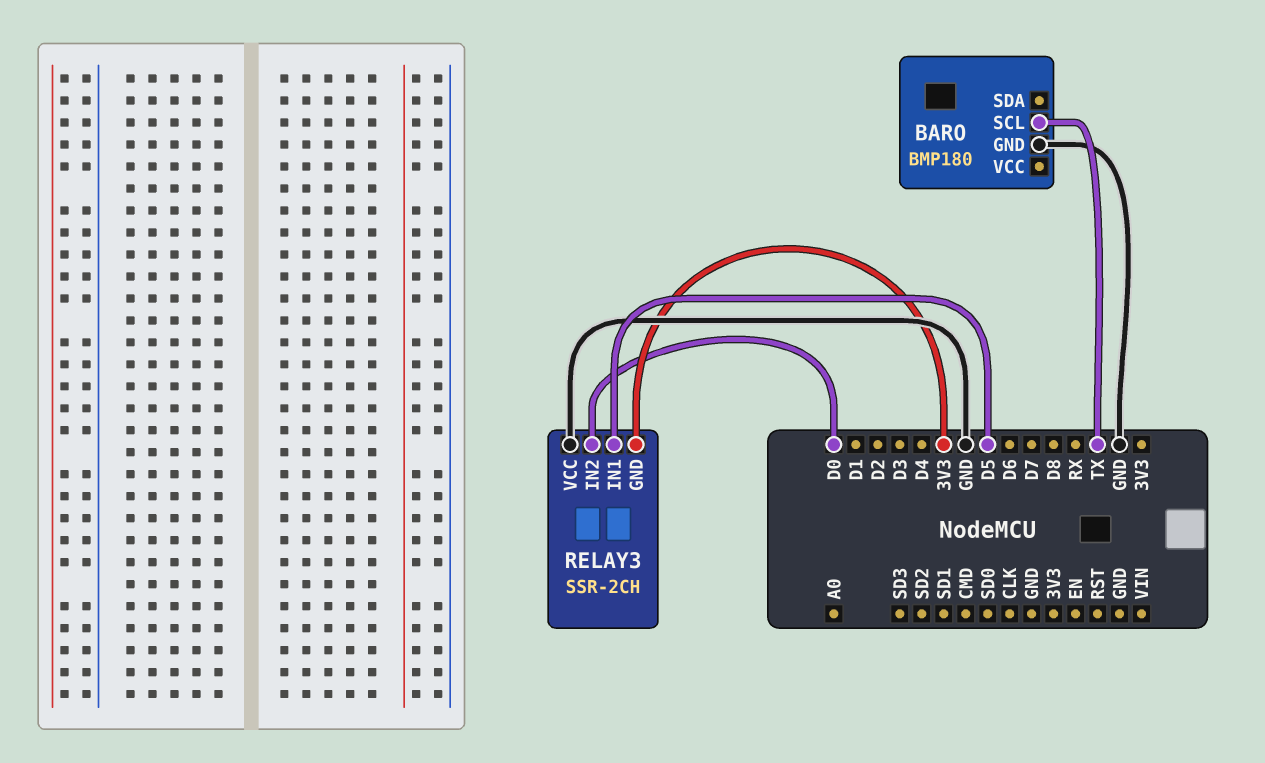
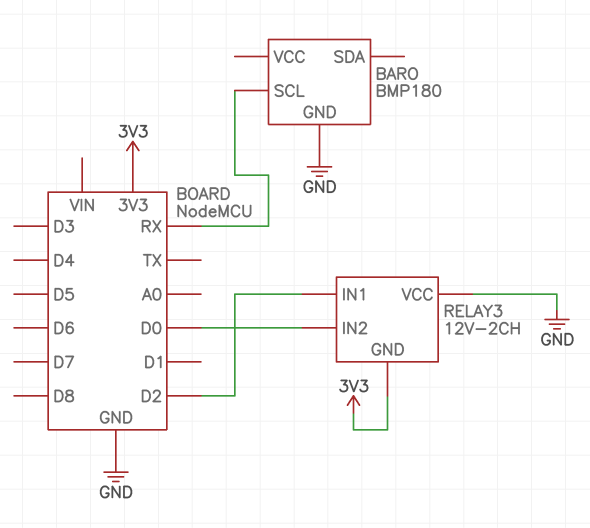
BARO pin SCL: TX -> RX
RELAY3: SSR-2CH -> 12V-2CH
RELAY3 pin IN1: D5 -> D2

